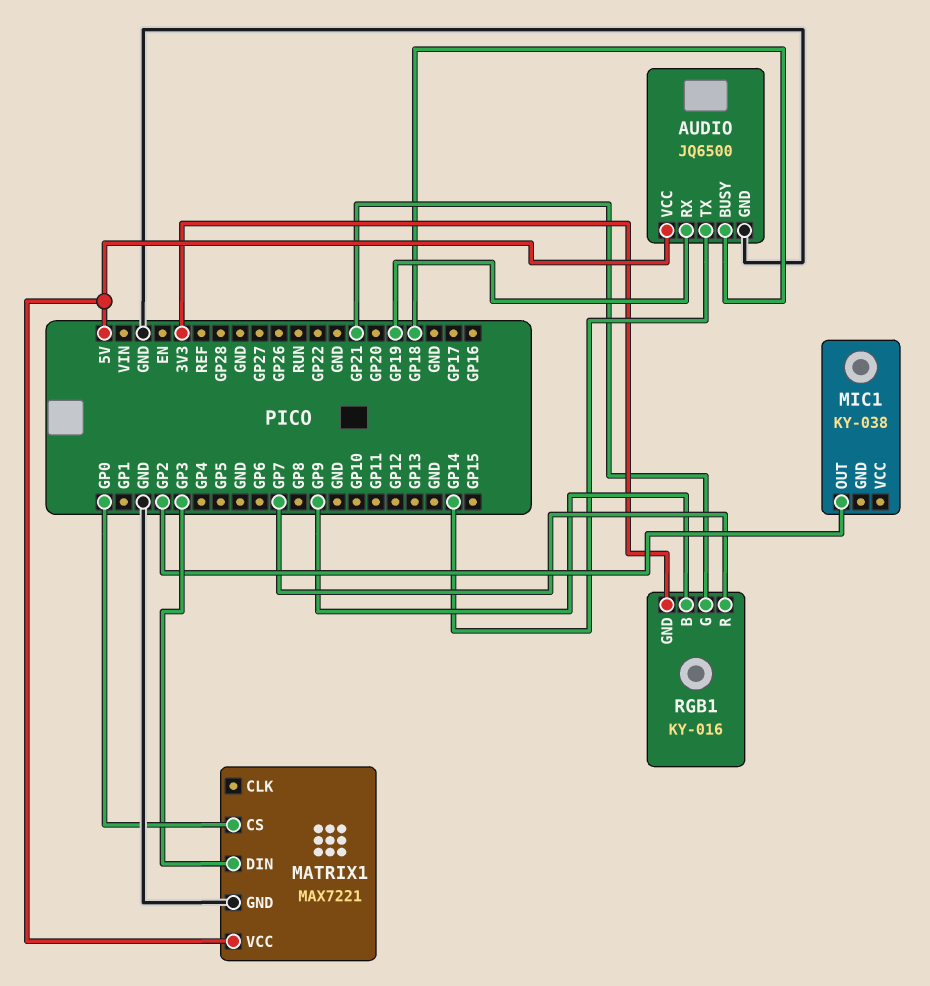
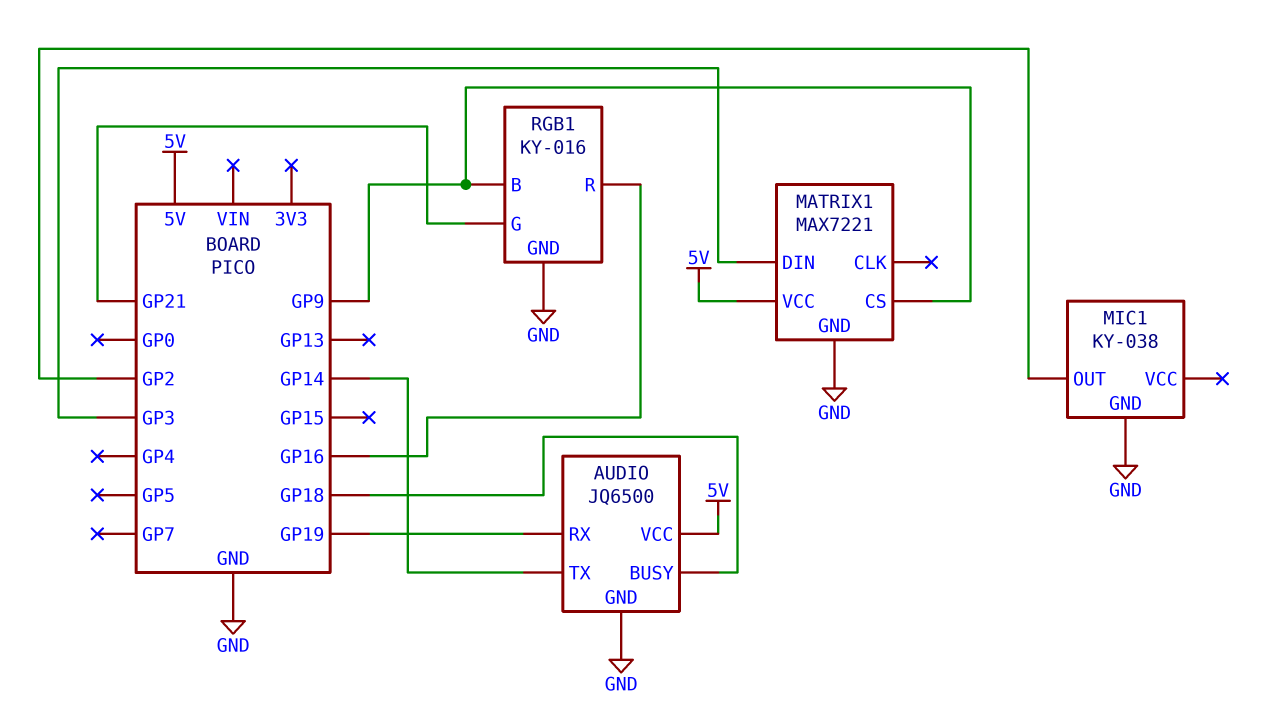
MATRIX1 pin CS: GP0 -> GP9
MIC1 pin GND: none -> GND
RGB1 pin GND: 3V3 -> GND
RGB1 pin R: GP7 -> GP16

